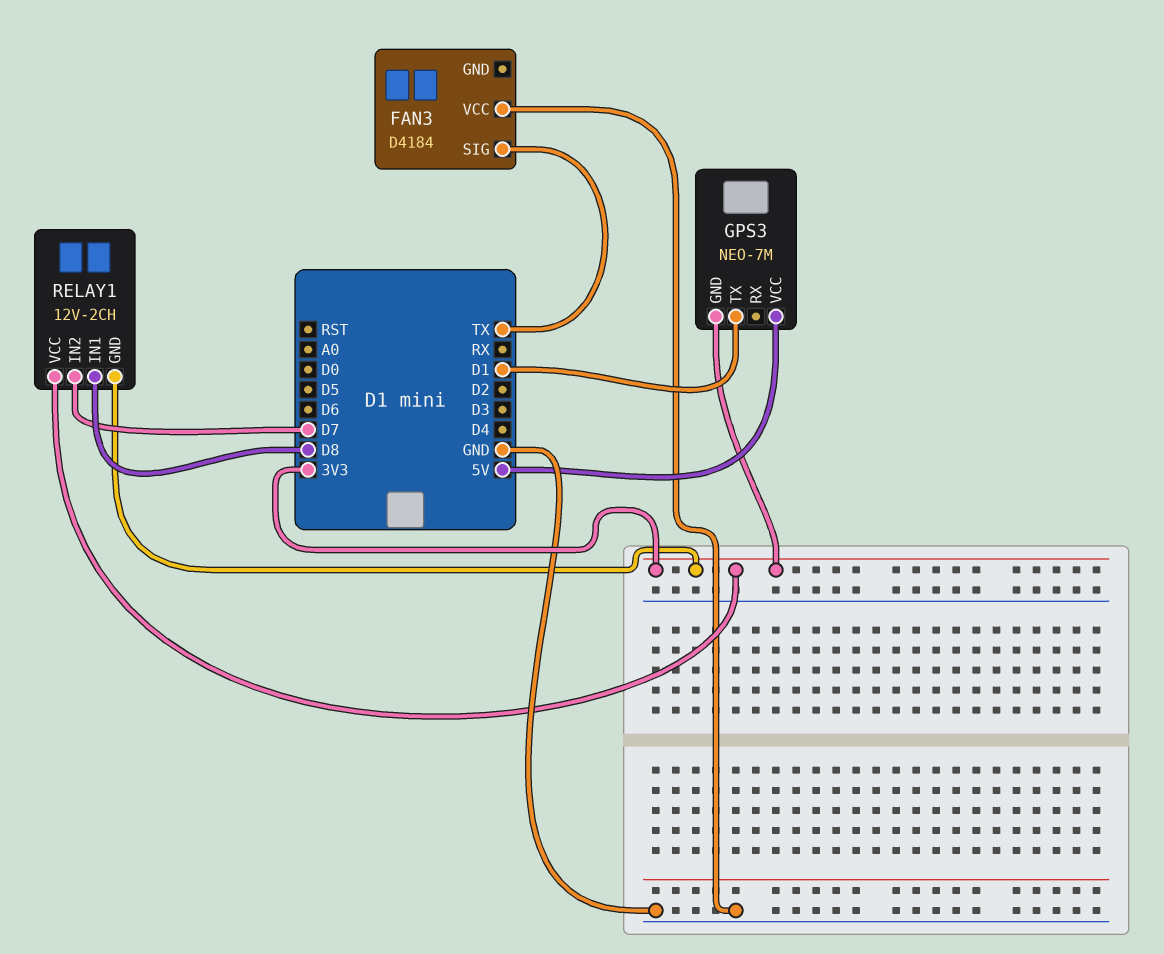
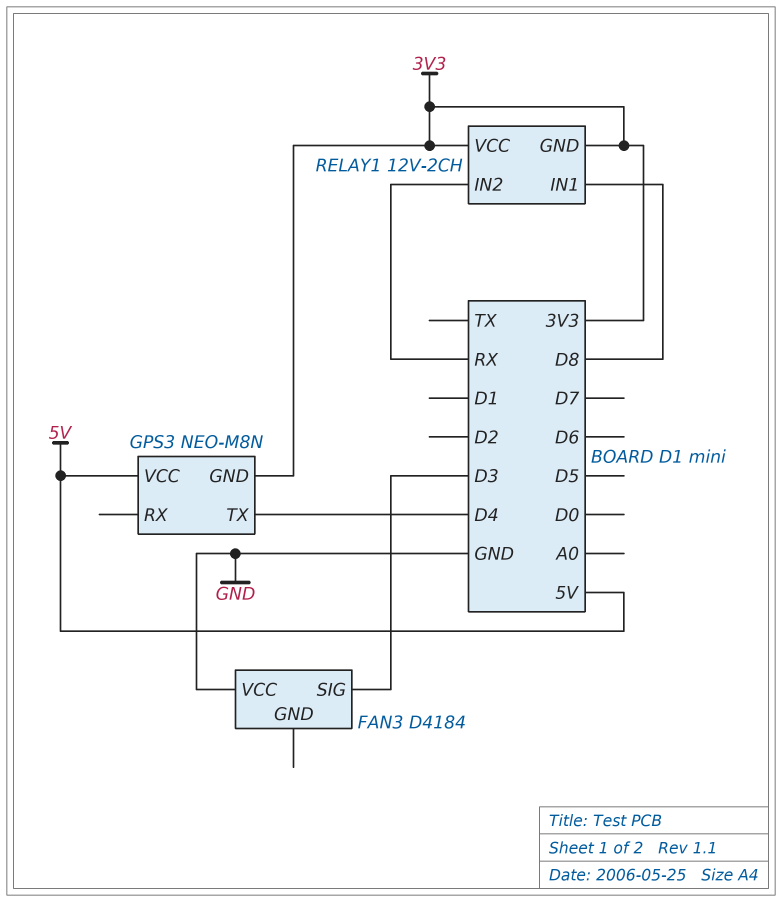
FAN3 pin SIG: TX -> D3
GPS3: NEO-7M -> NEO-M8N
GPS3 pin TX: D1 -> D4
RELAY1 pin IN2: D7 -> RX

